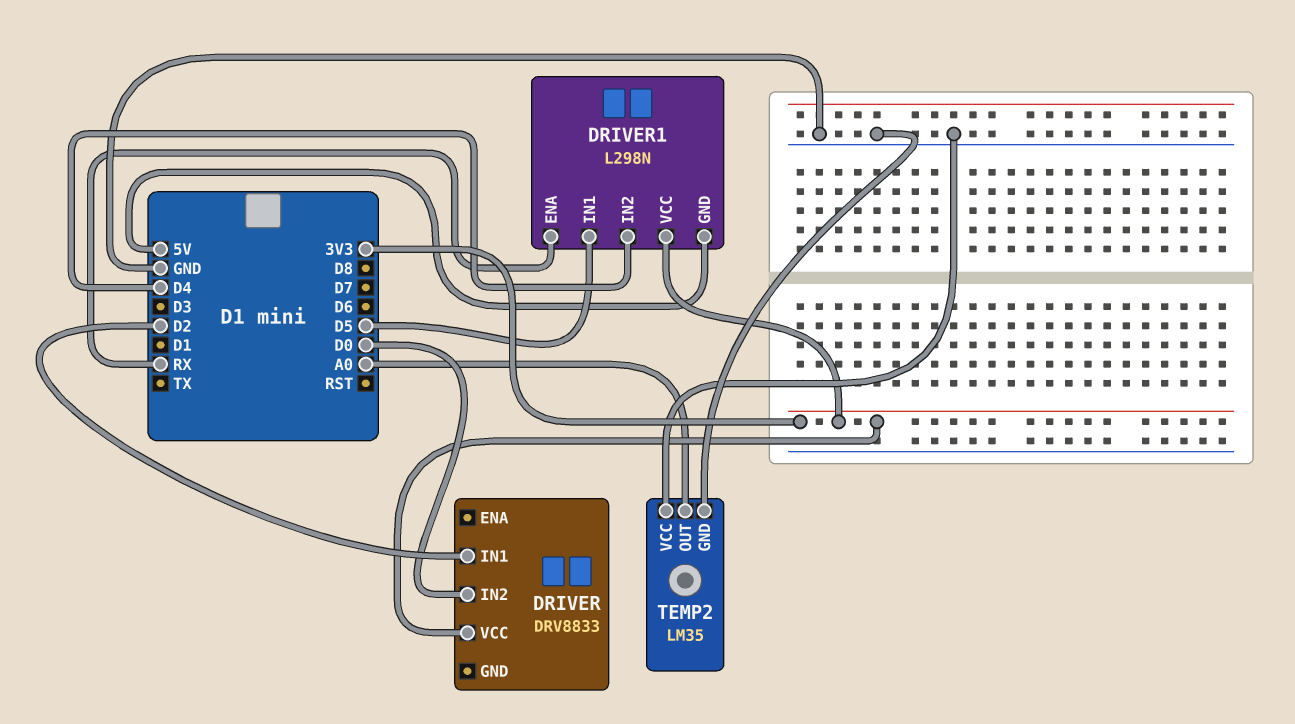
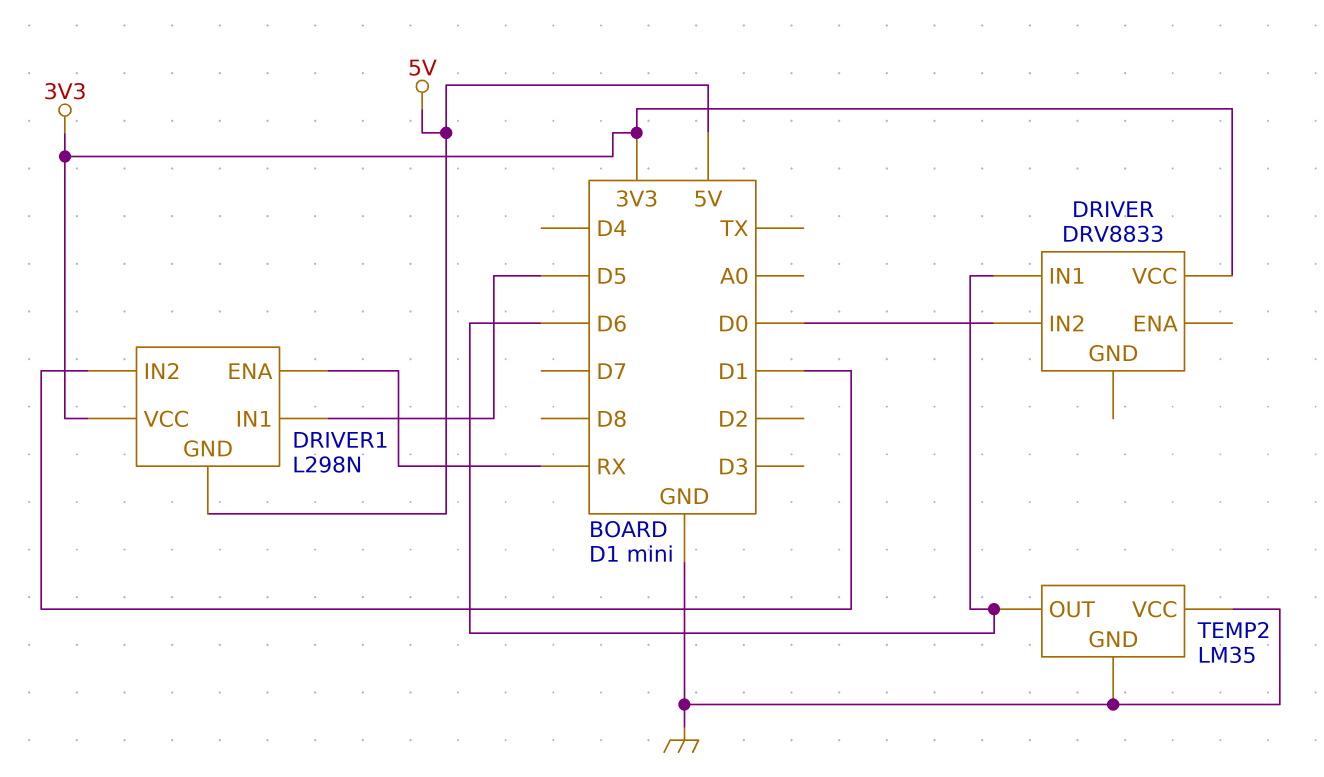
DRIVER pin IN1: D2 -> D6
DRIVER1 pin IN2: D4 -> D1
TEMP2 pin OUT: A0 -> D6

